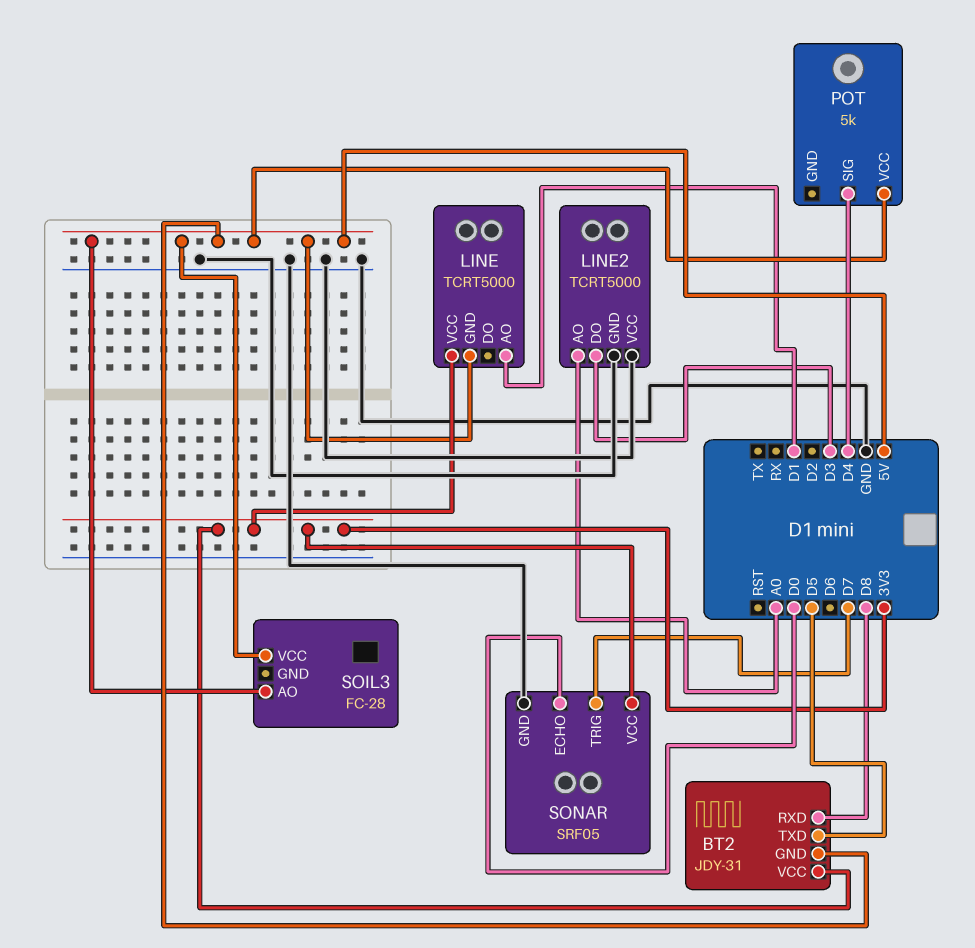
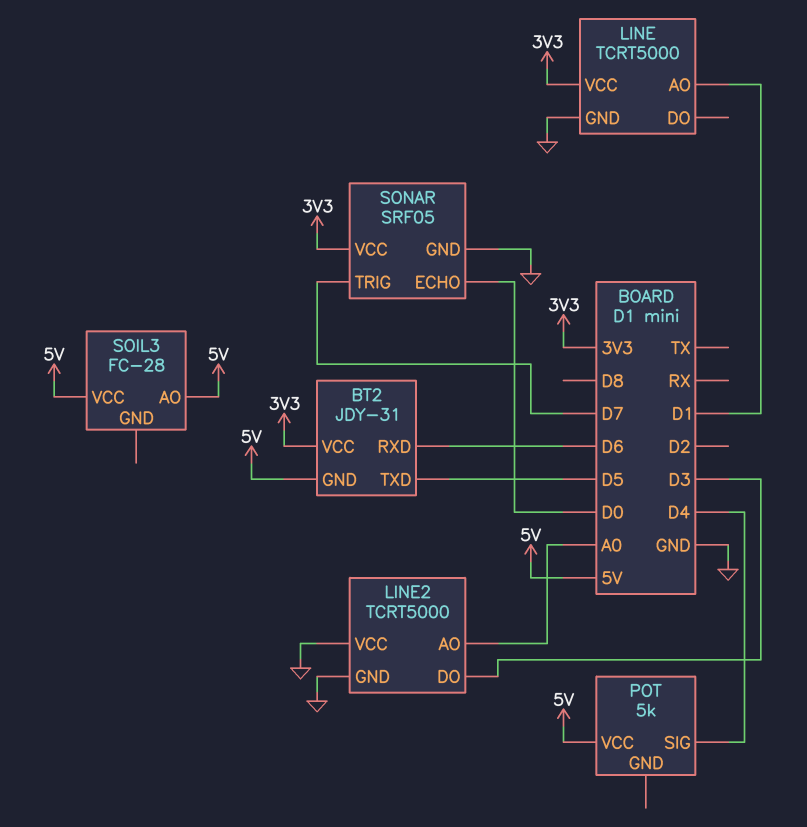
BT2 pin RXD: D8 -> D6
LINE pin GND: 5V -> GND

